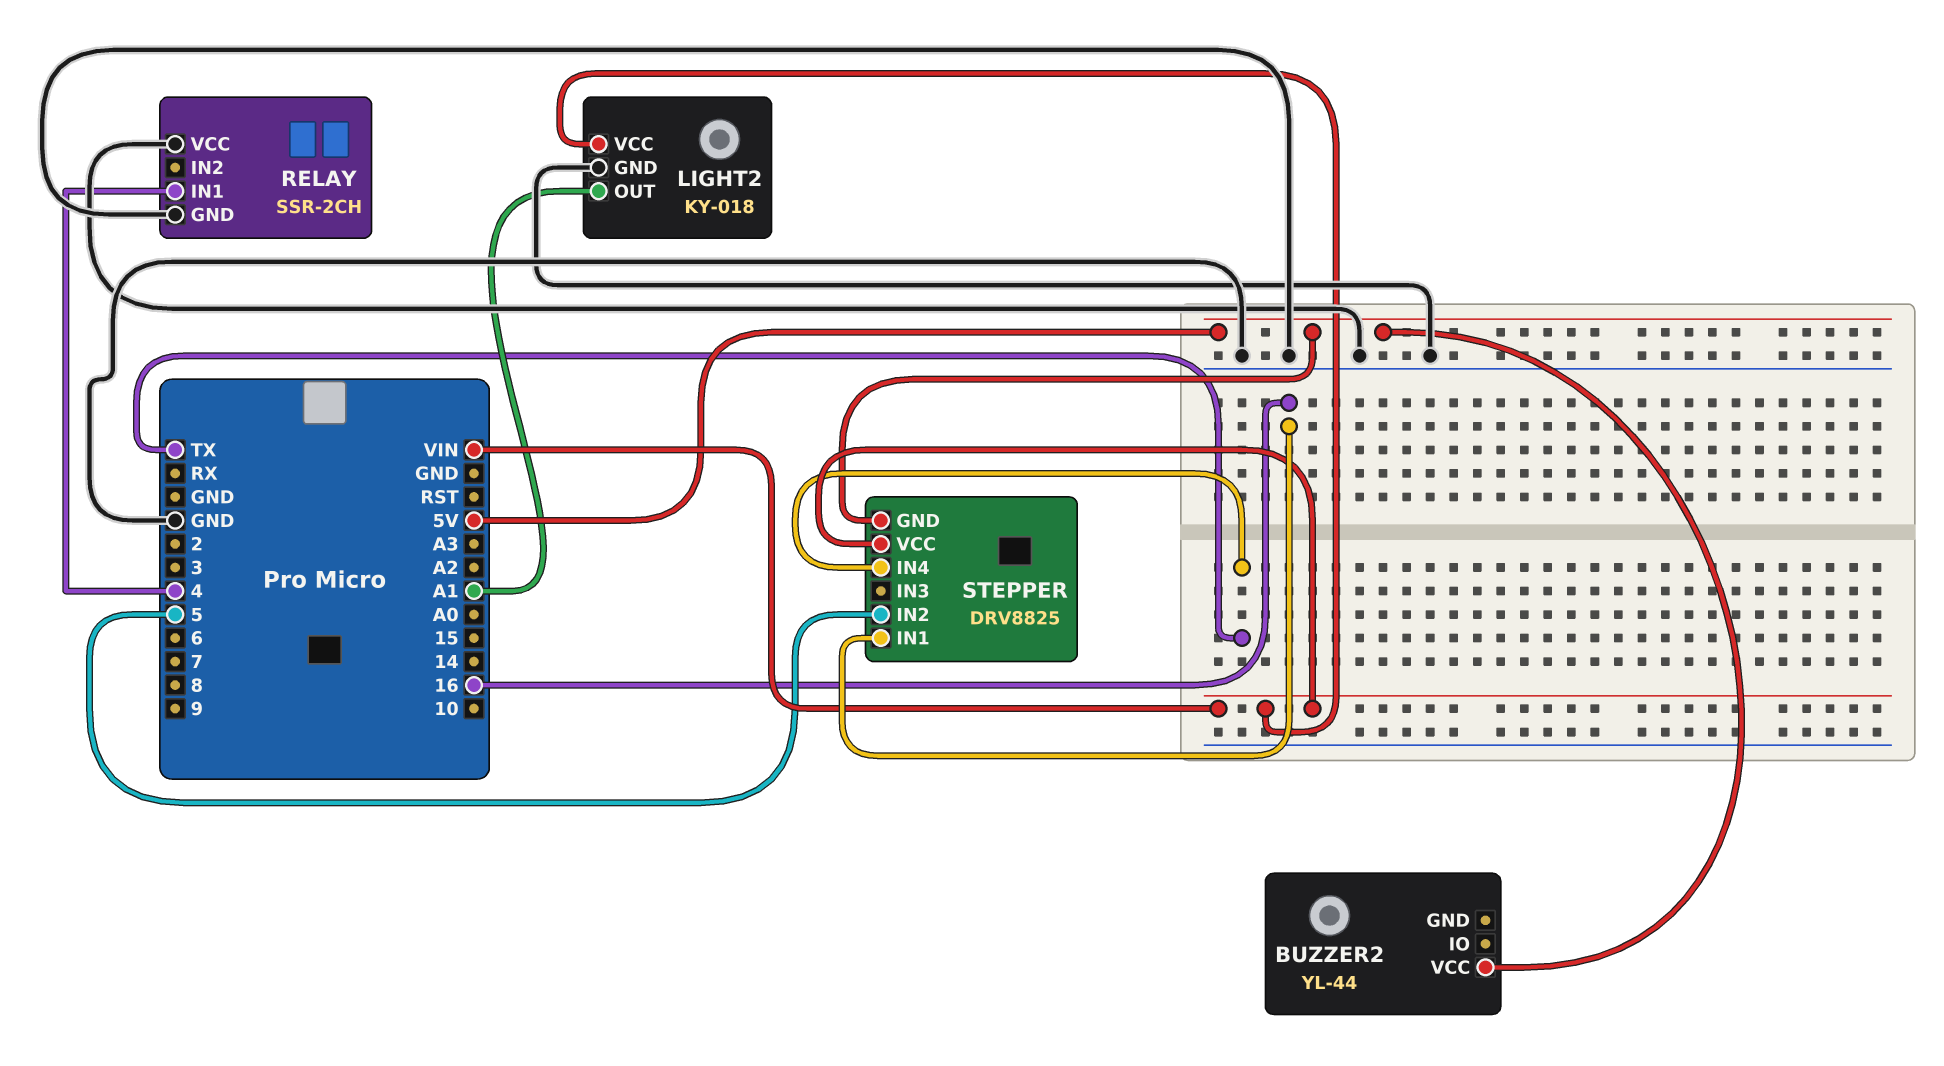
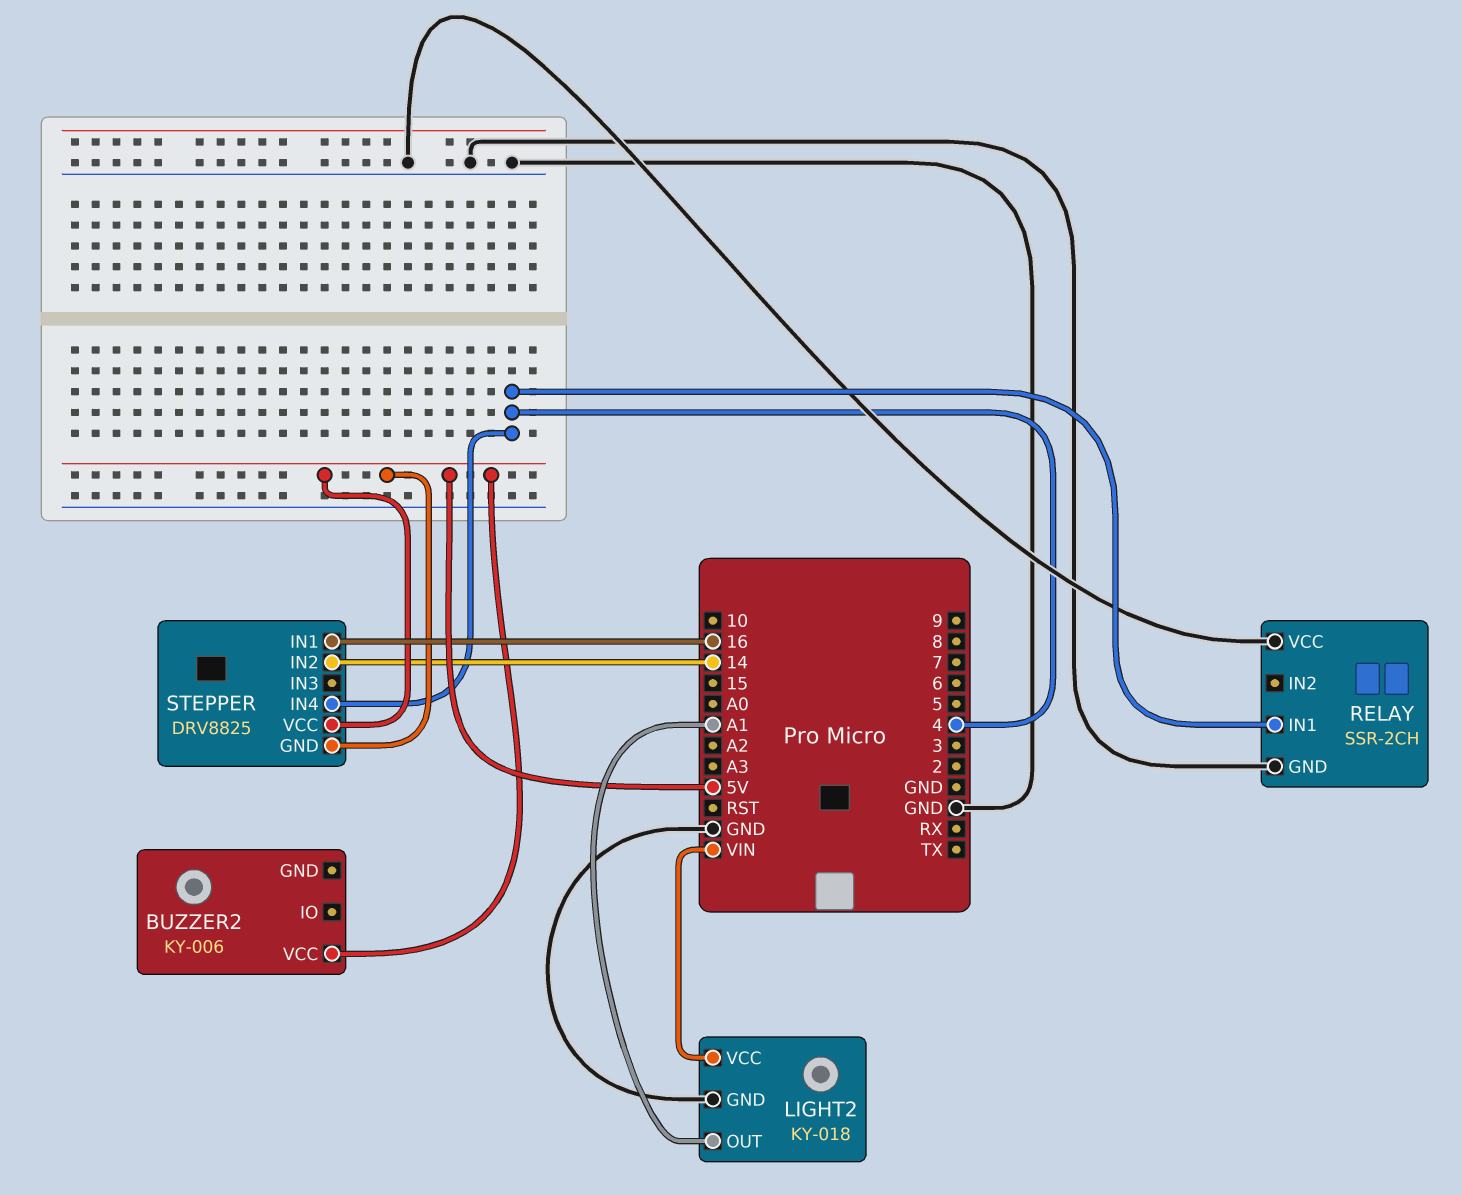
BUZZER2: YL-44 -> KY-006
STEPPER pin IN2: 5 -> 14
STEPPER pin IN4: TX -> 4
STEPPER pin VCC: VIN -> 5V

